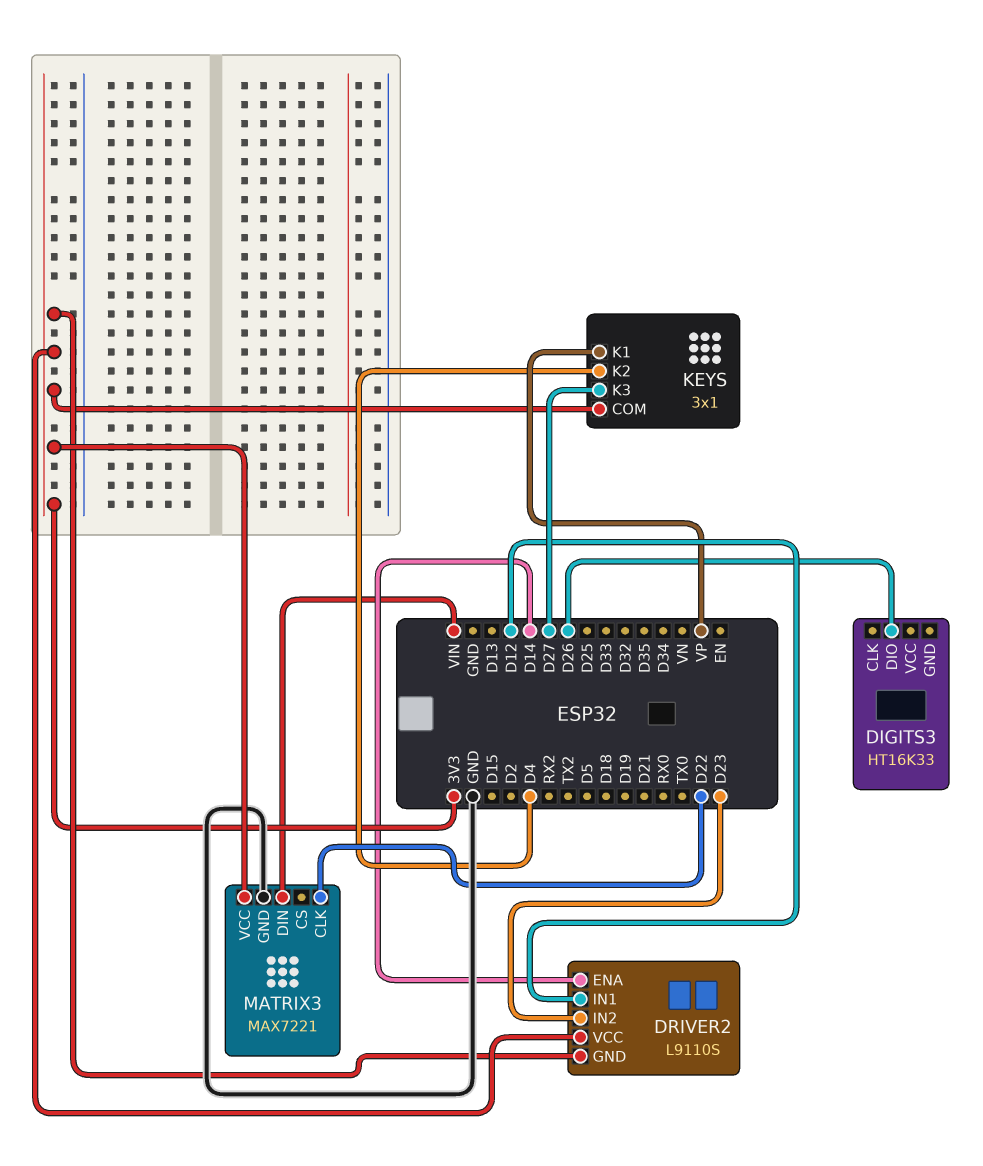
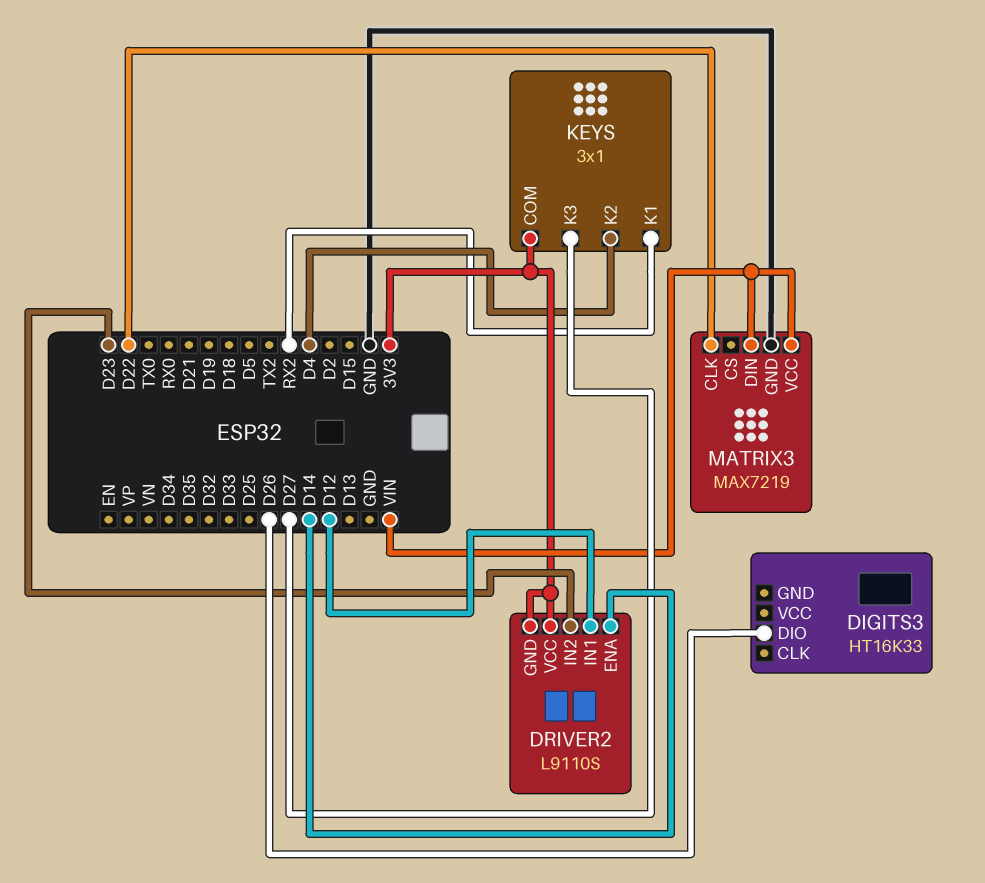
KEYS pin K1: VP -> RX2
MATRIX3: MAX7221 -> MAX7219
MATRIX3 pin VCC: 3V3 -> VIN

